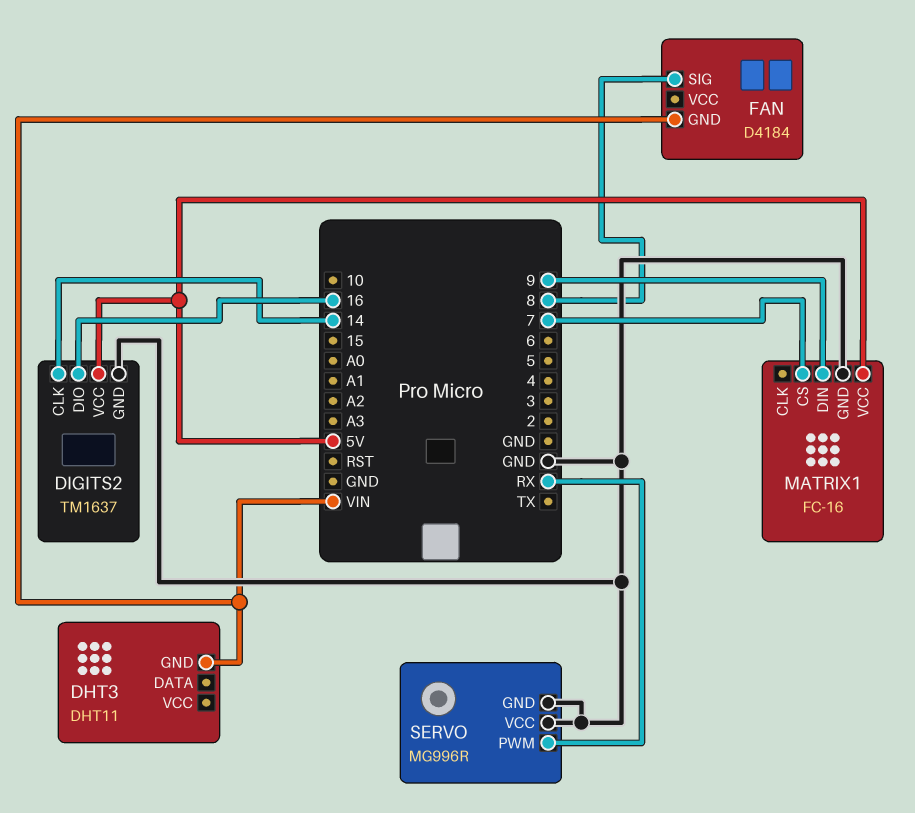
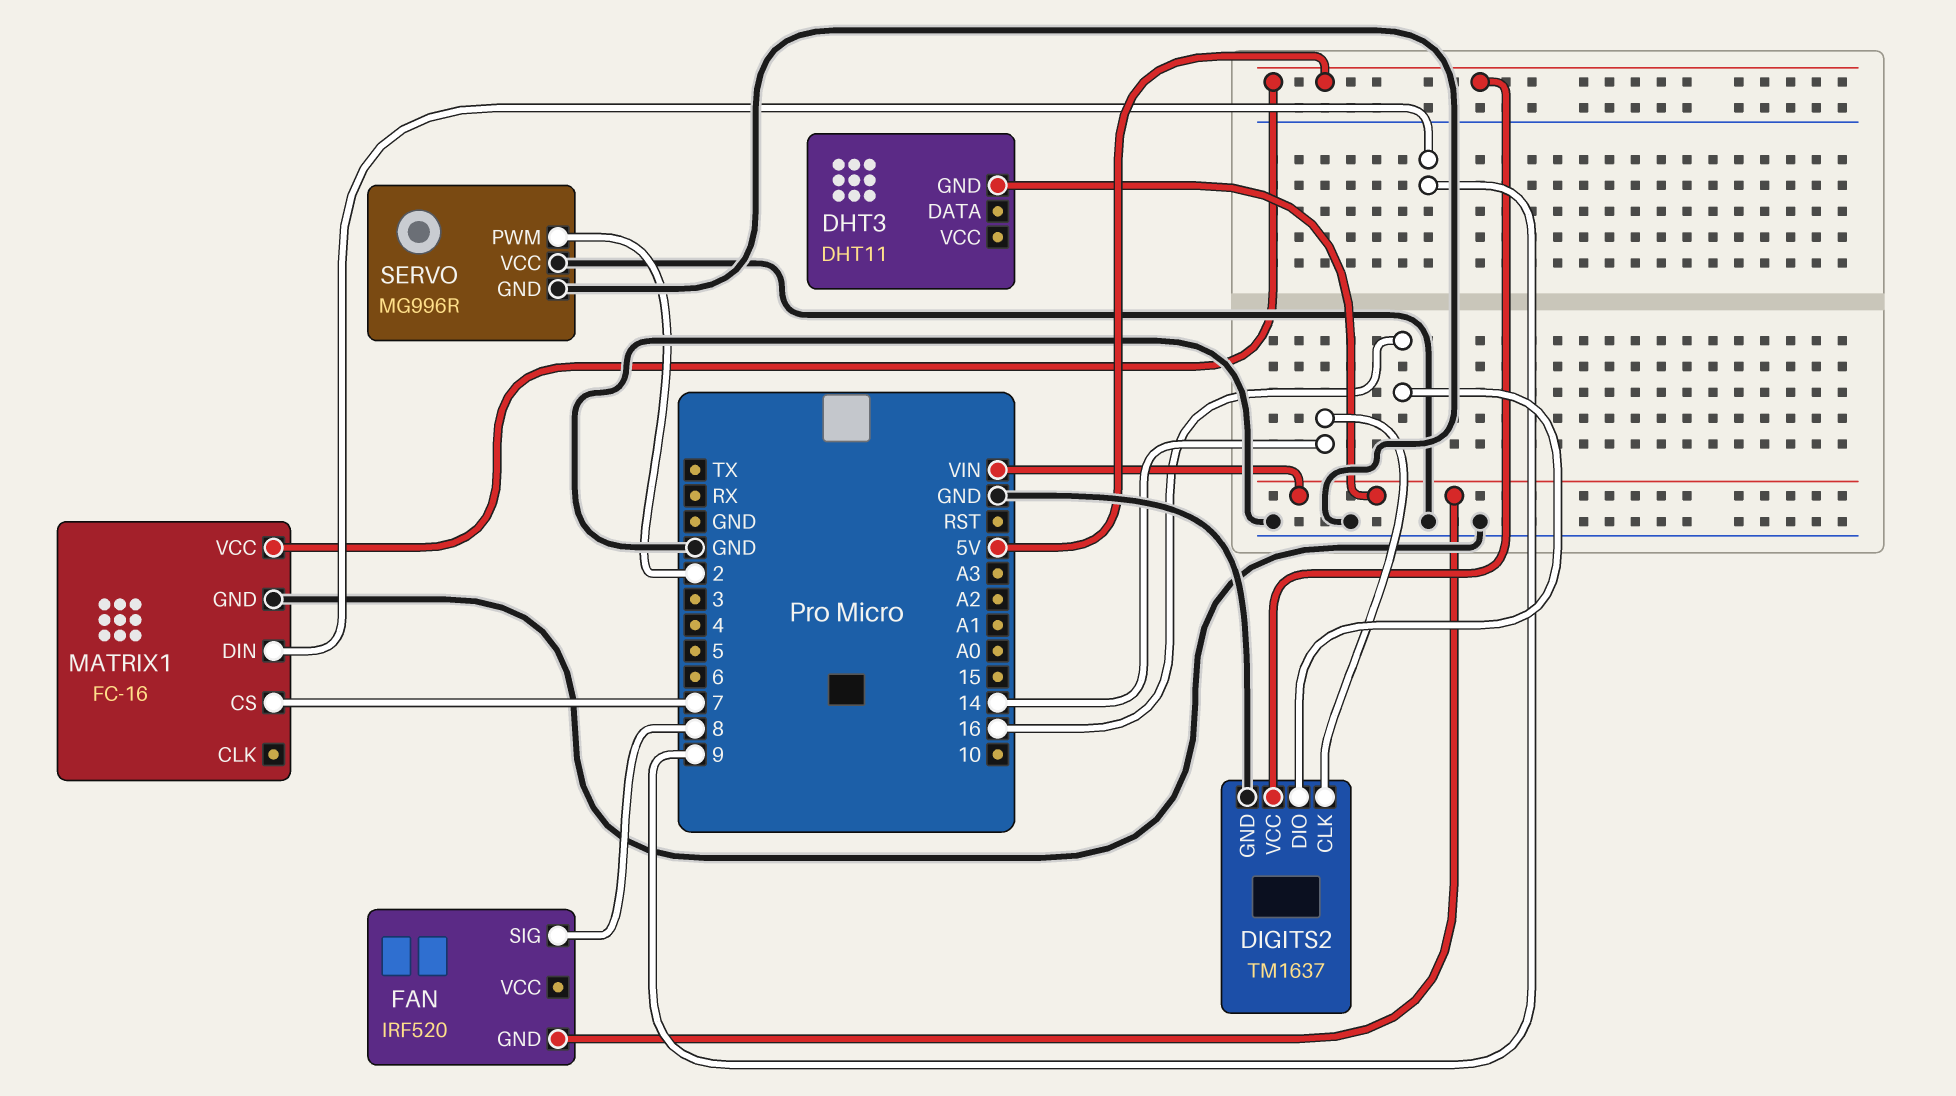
FAN: D4184 -> IRF520
SERVO pin PWM: RX -> 2

